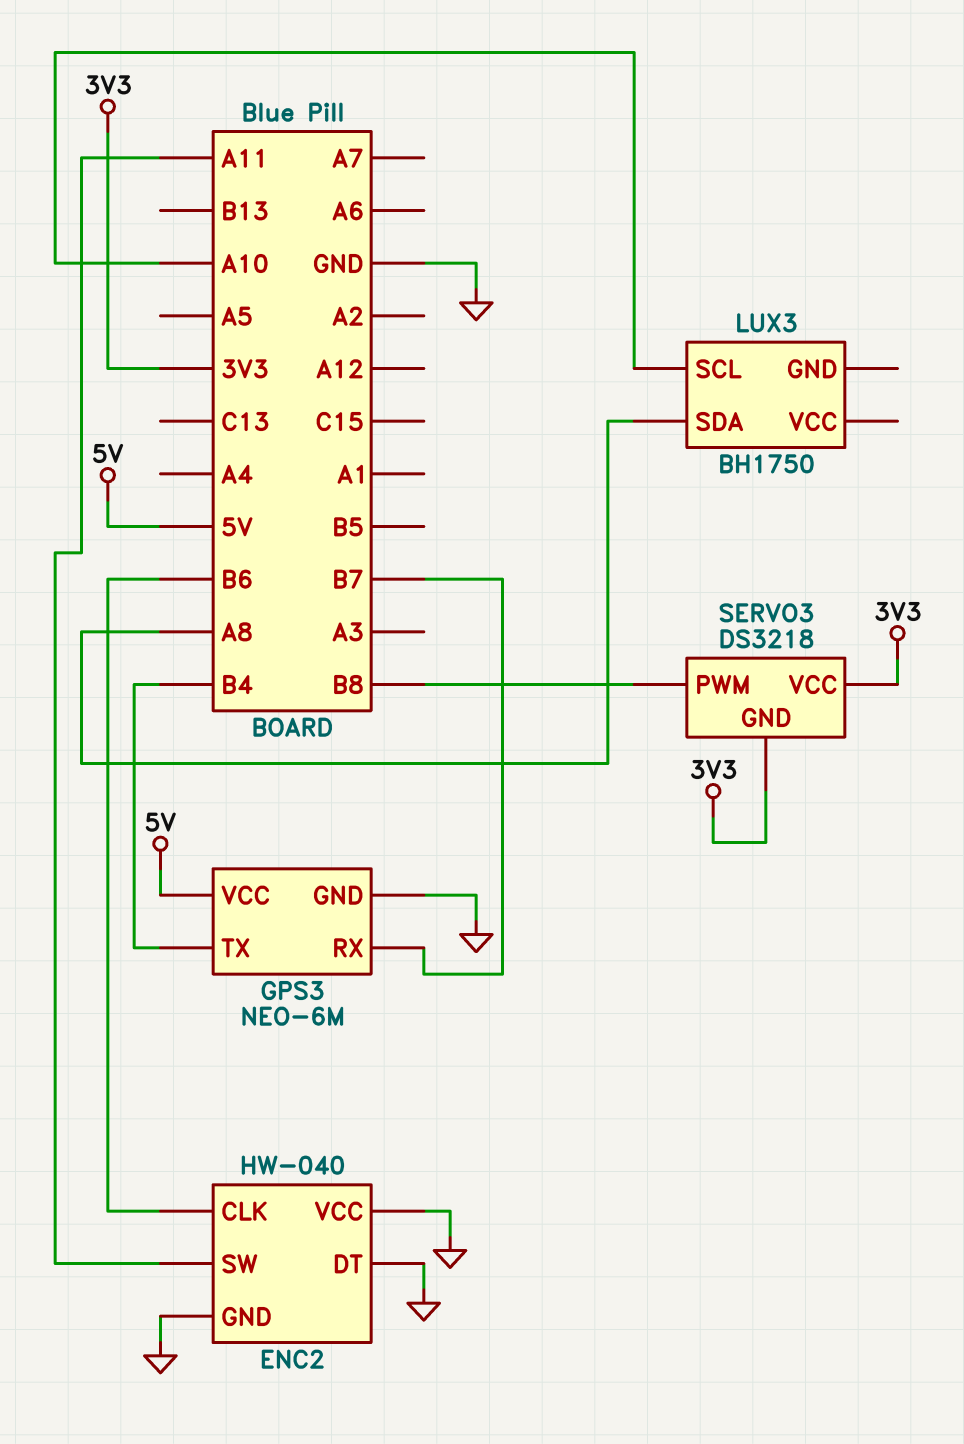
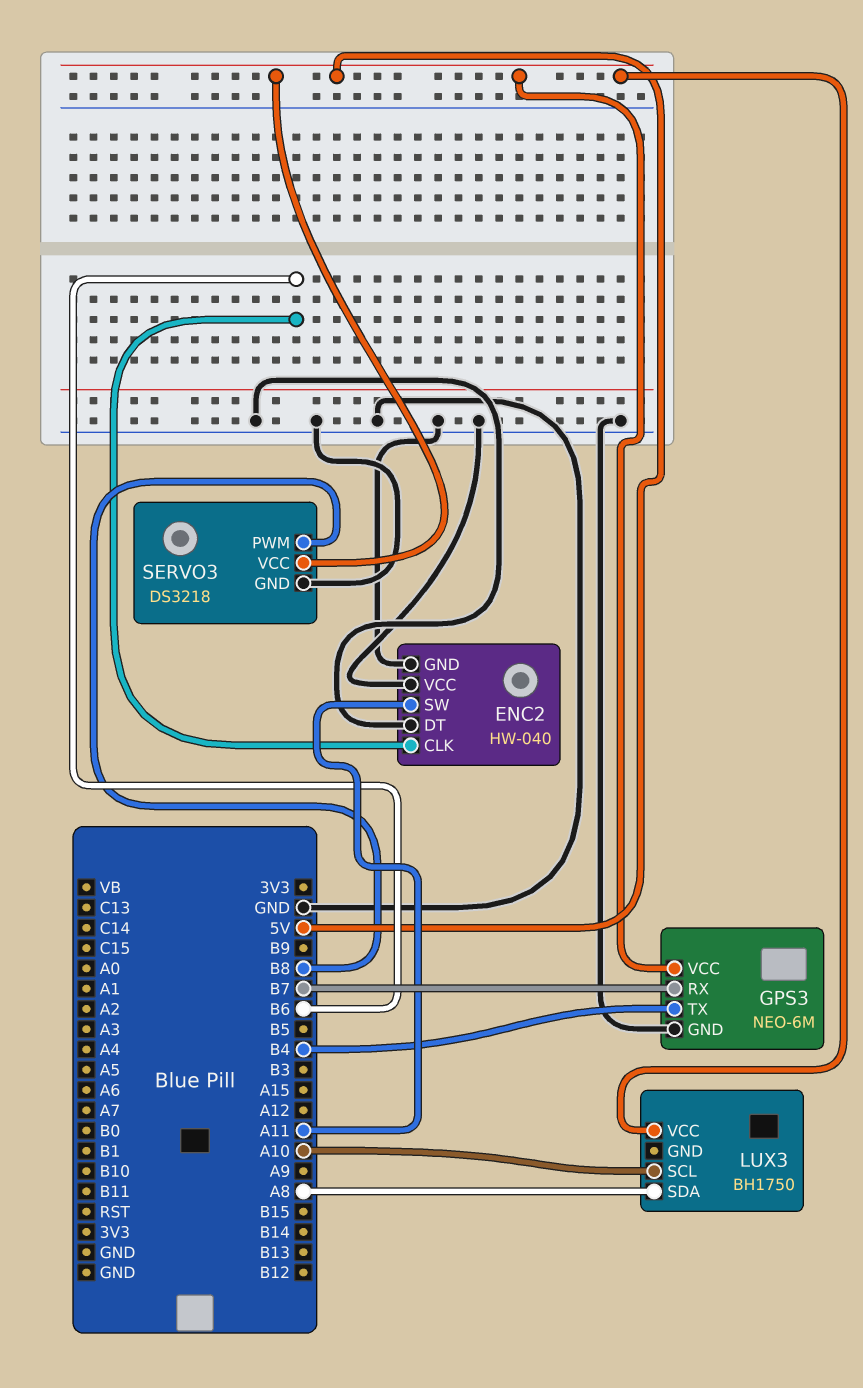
LUX3 pin VCC: none -> 5V
SERVO3 pin GND: 3V3 -> GND
SERVO3 pin VCC: 3V3 -> 5V

